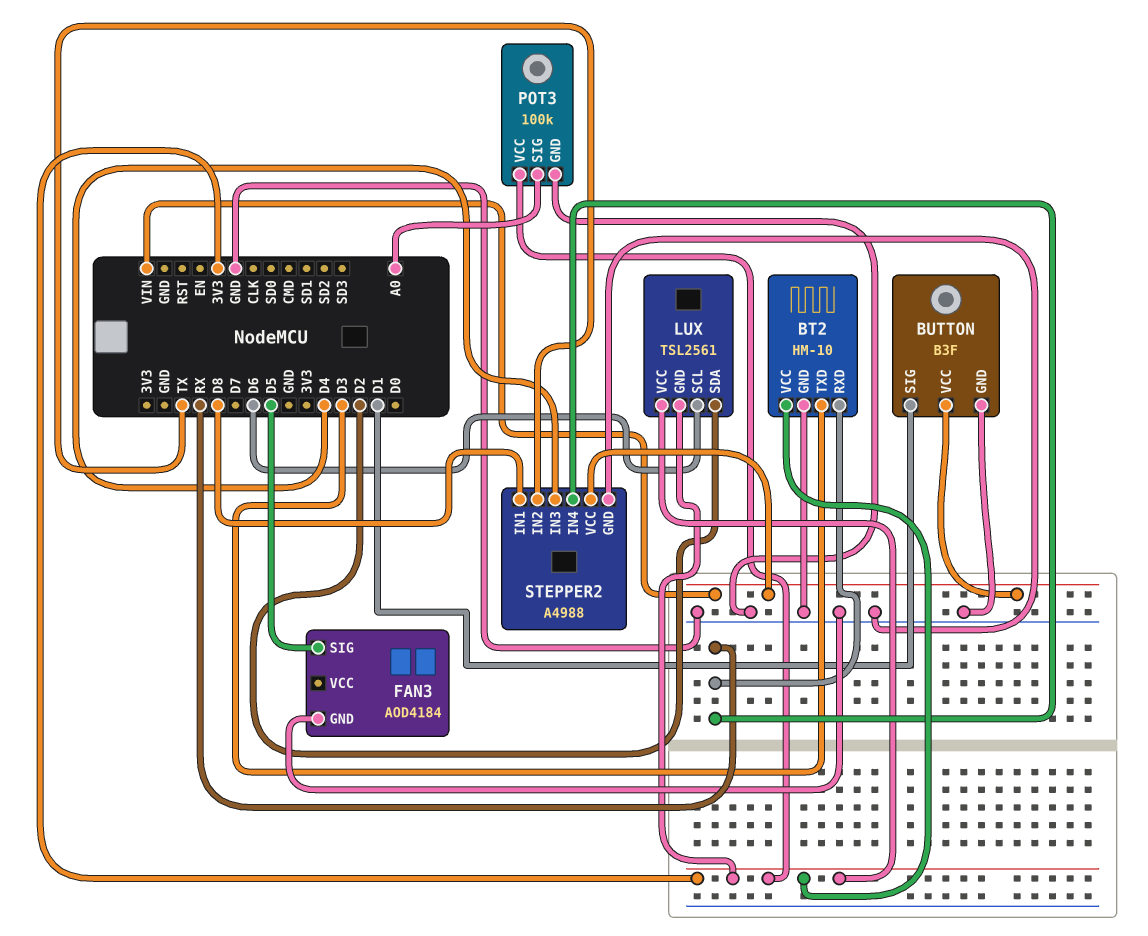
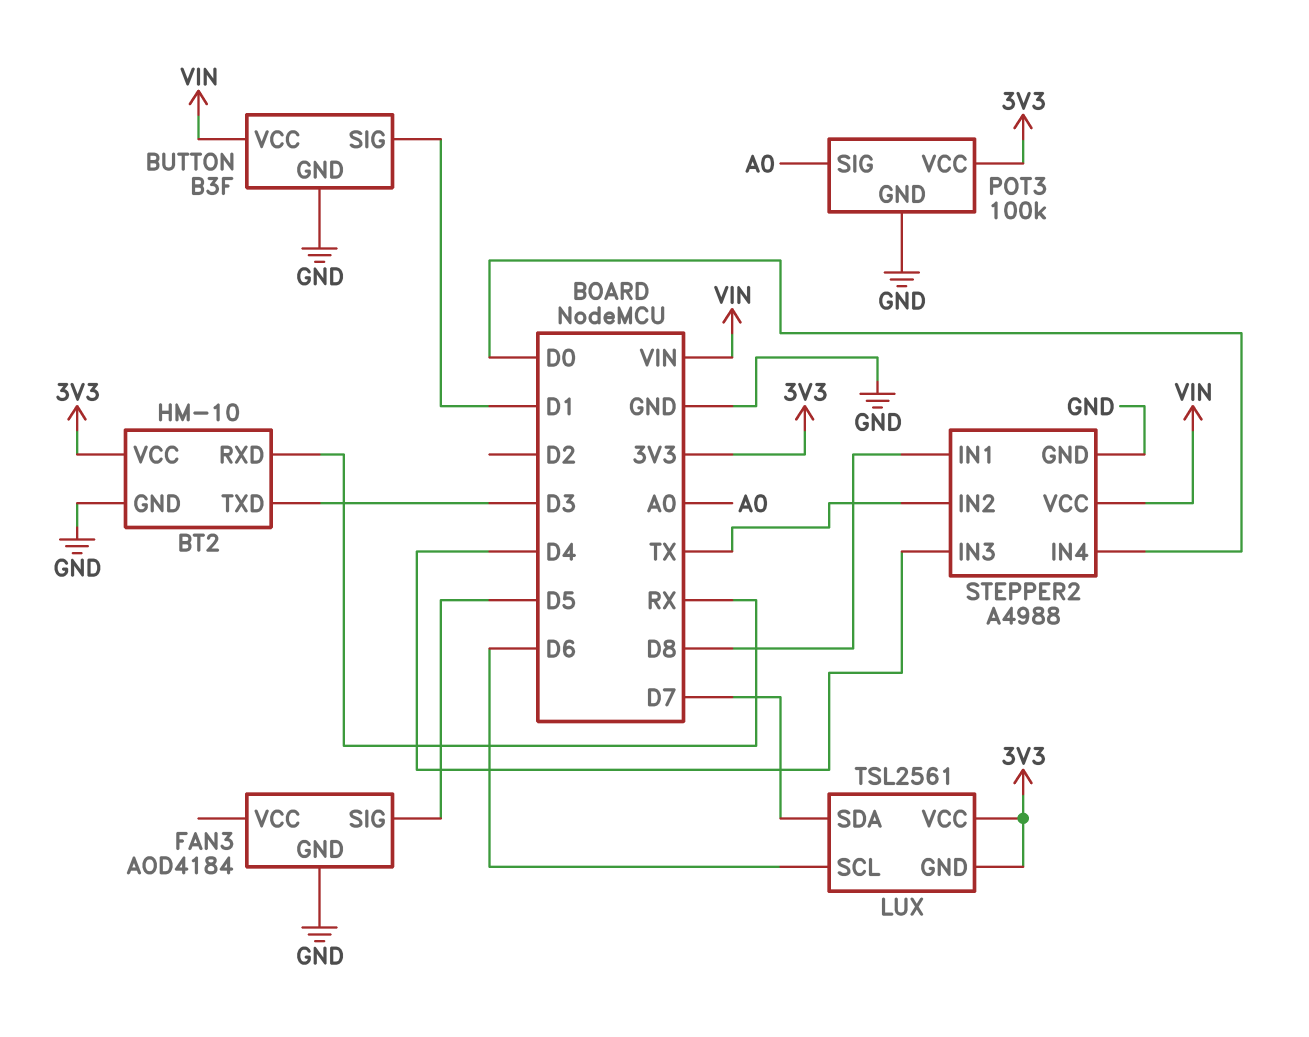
LUX pin SDA: D2 -> D7
STEPPER2 pin IN4: RX -> D0

